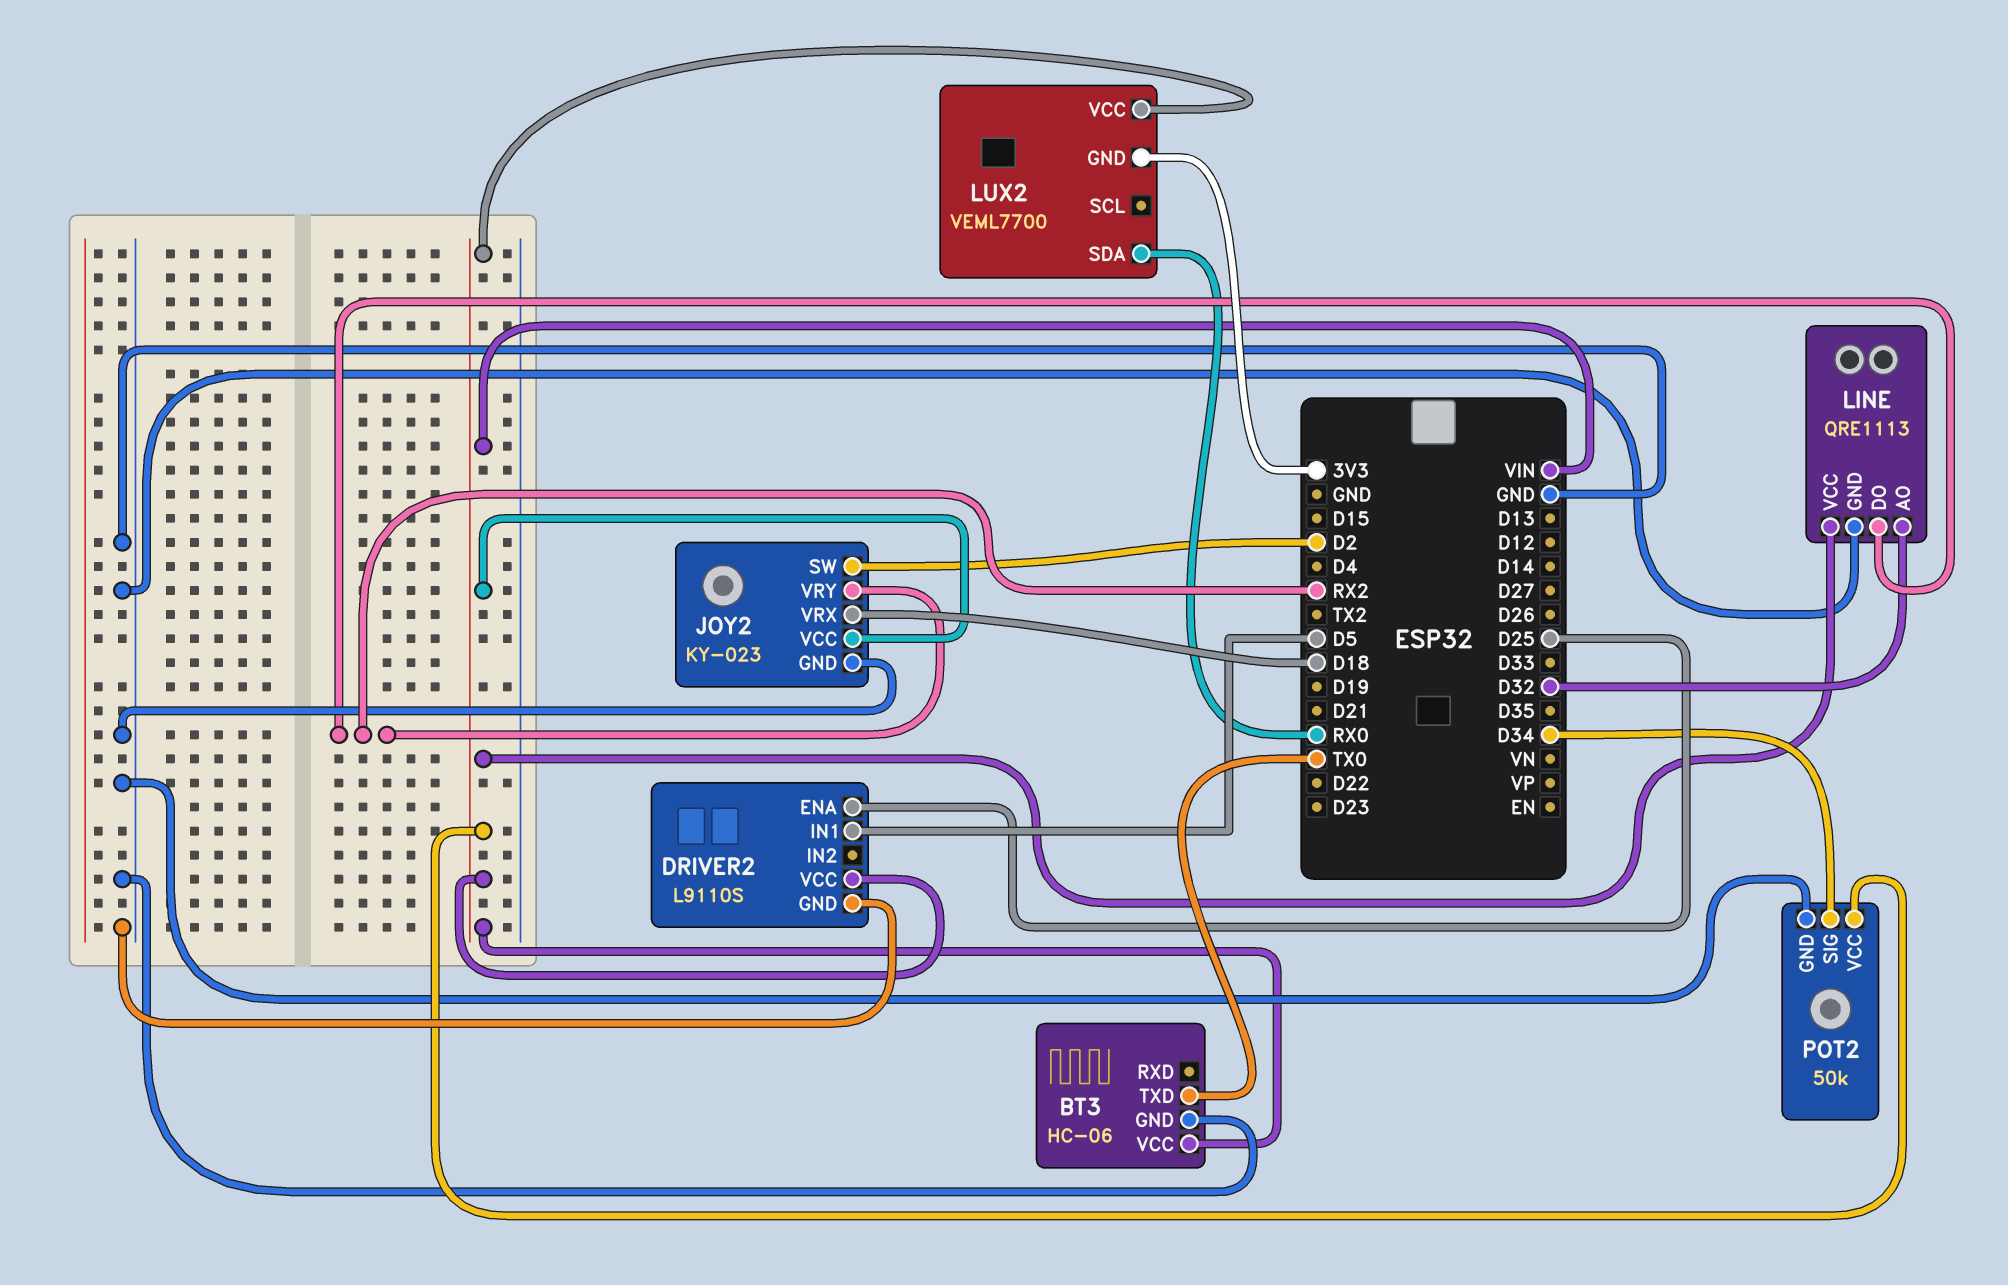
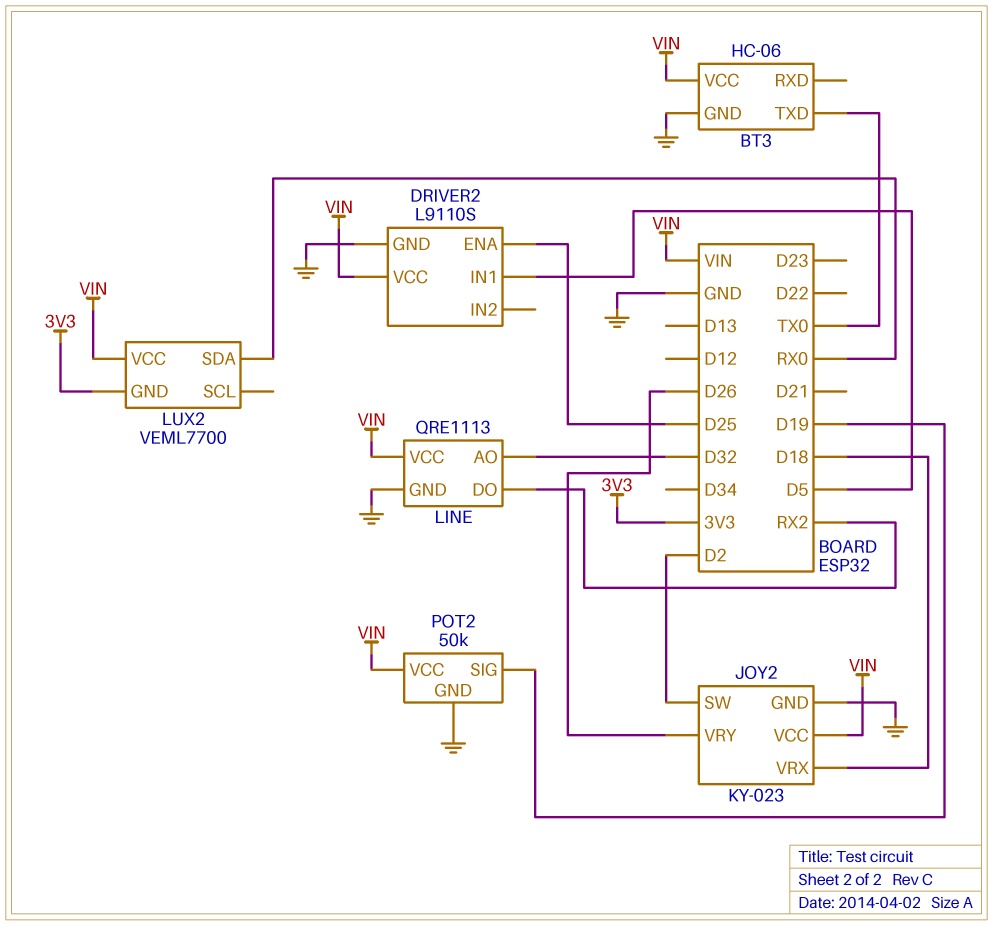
JOY2 pin VRY: RX2 -> D26
POT2 pin SIG: D34 -> D19

